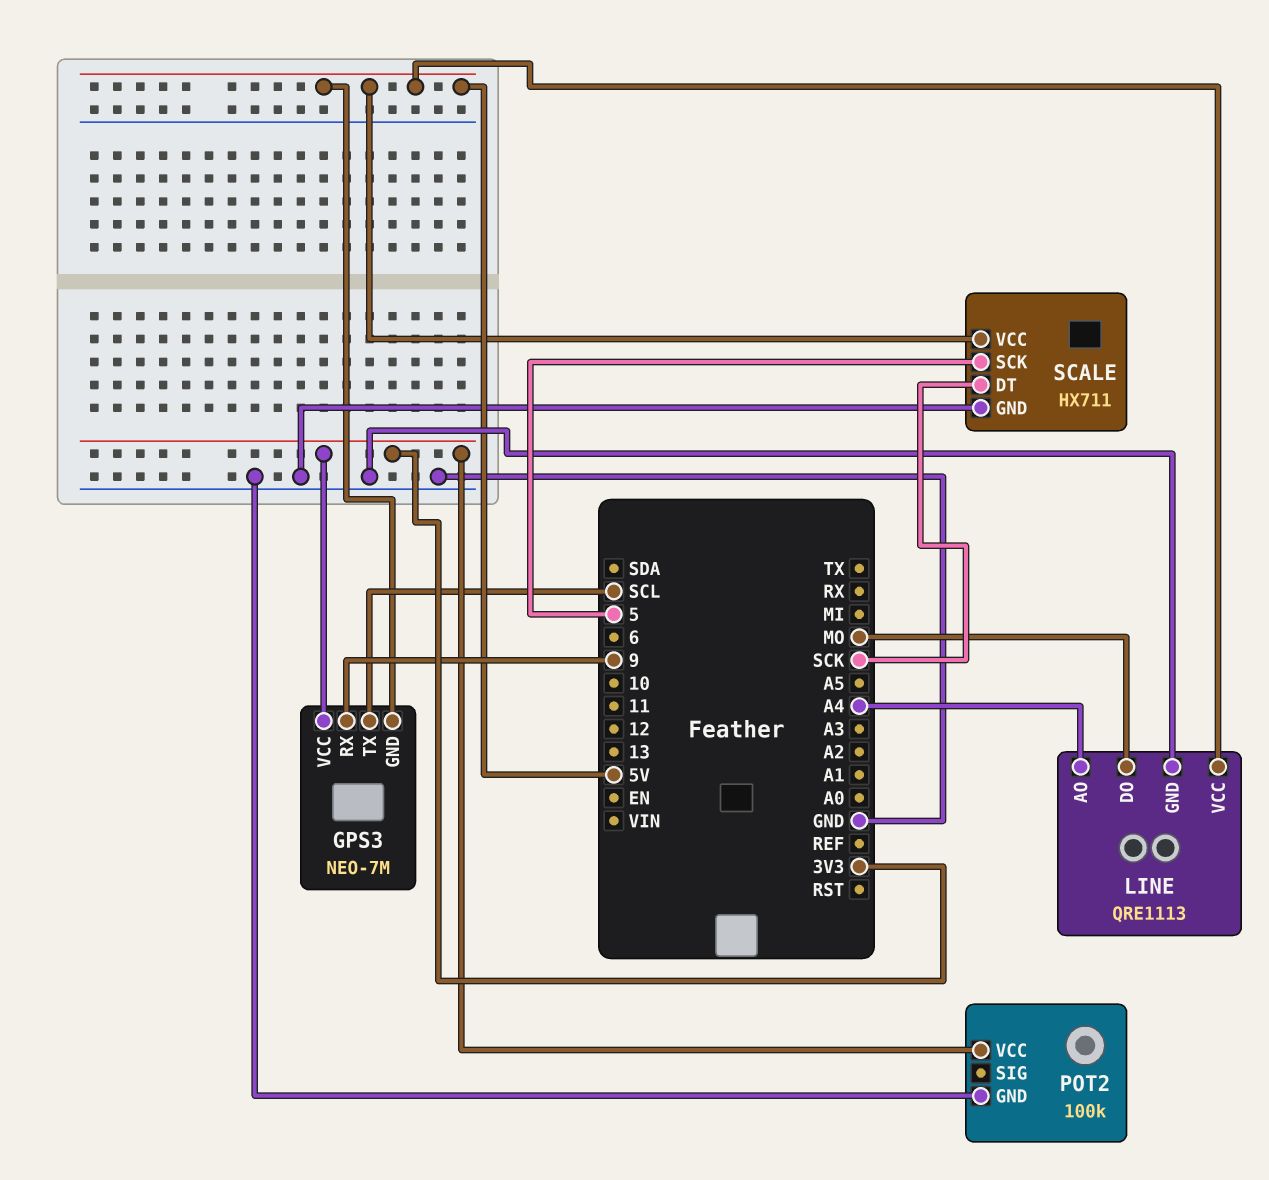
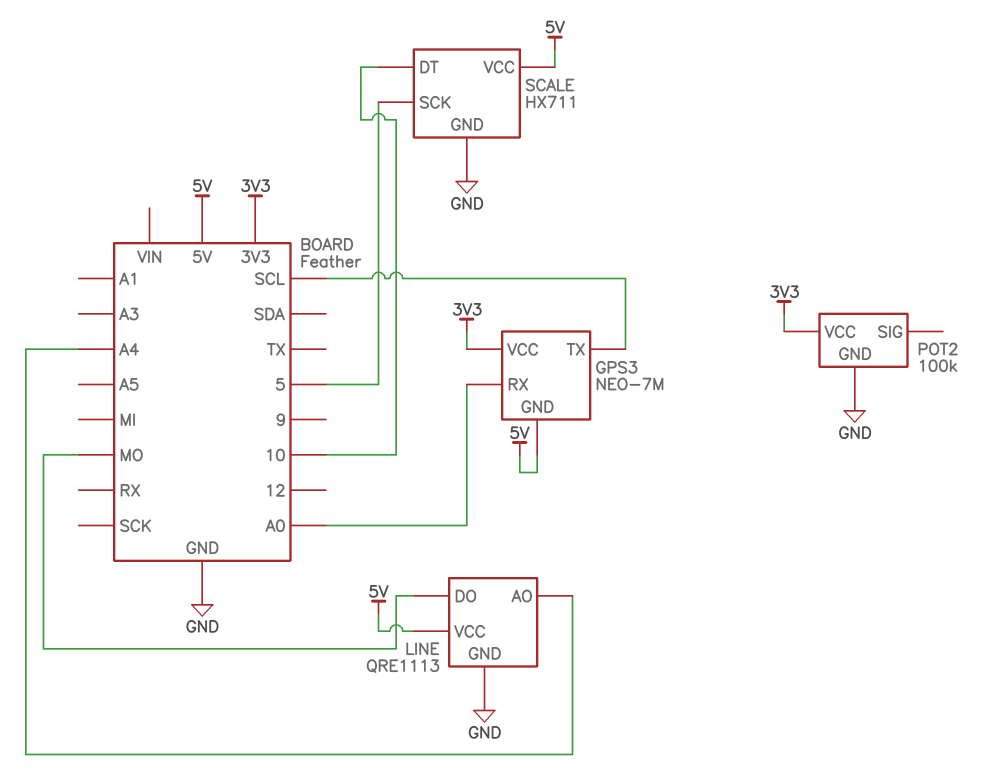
GPS3 pin RX: 9 -> A0
SCALE pin DT: SCK -> 10

